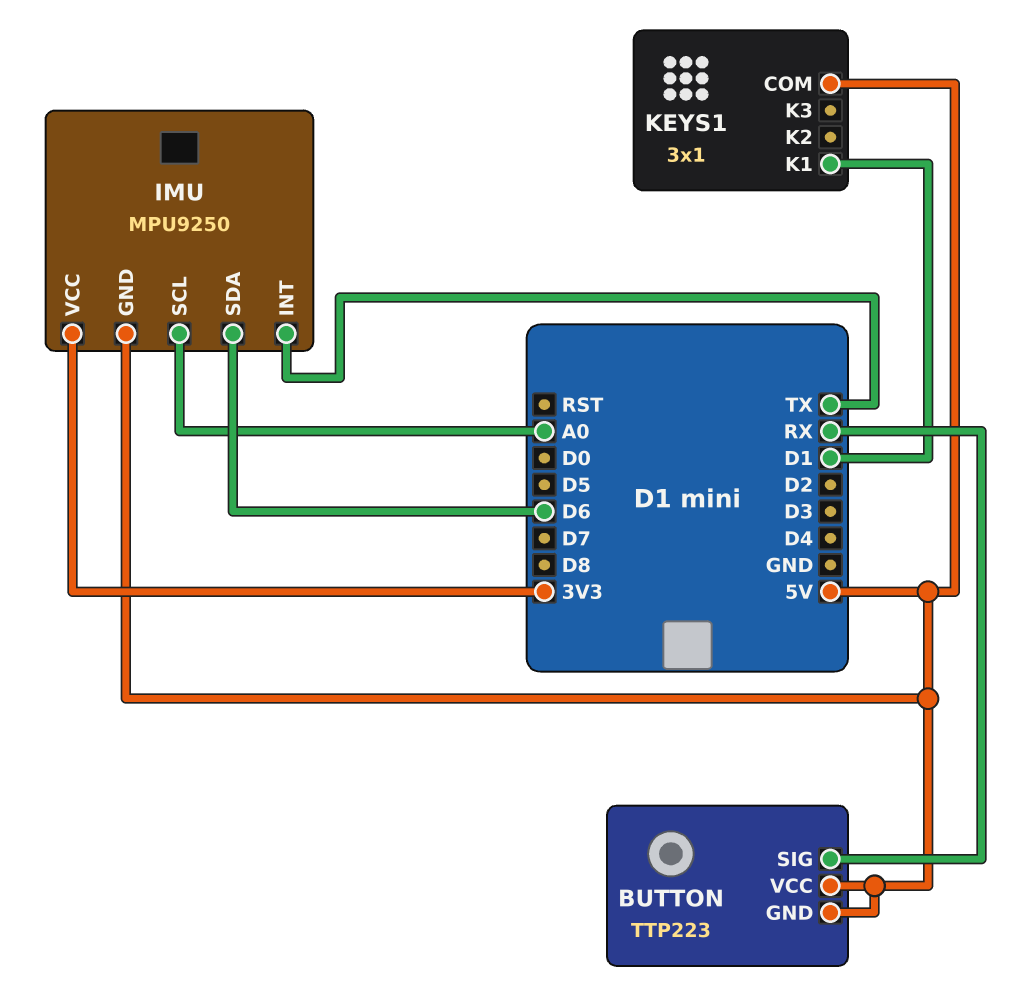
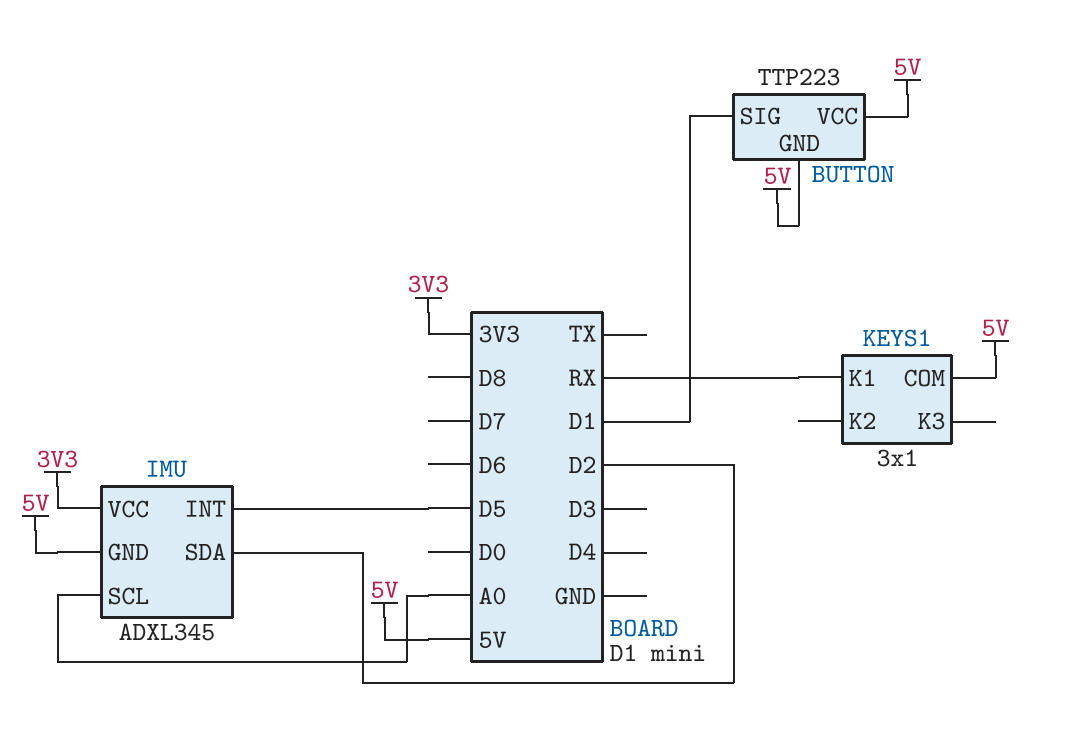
BUTTON pin SIG: RX -> D1
IMU: MPU9250 -> ADXL345
IMU pin INT: TX -> D5
IMU pin SDA: D6 -> D2
KEYS1 pin K1: D1 -> RX

